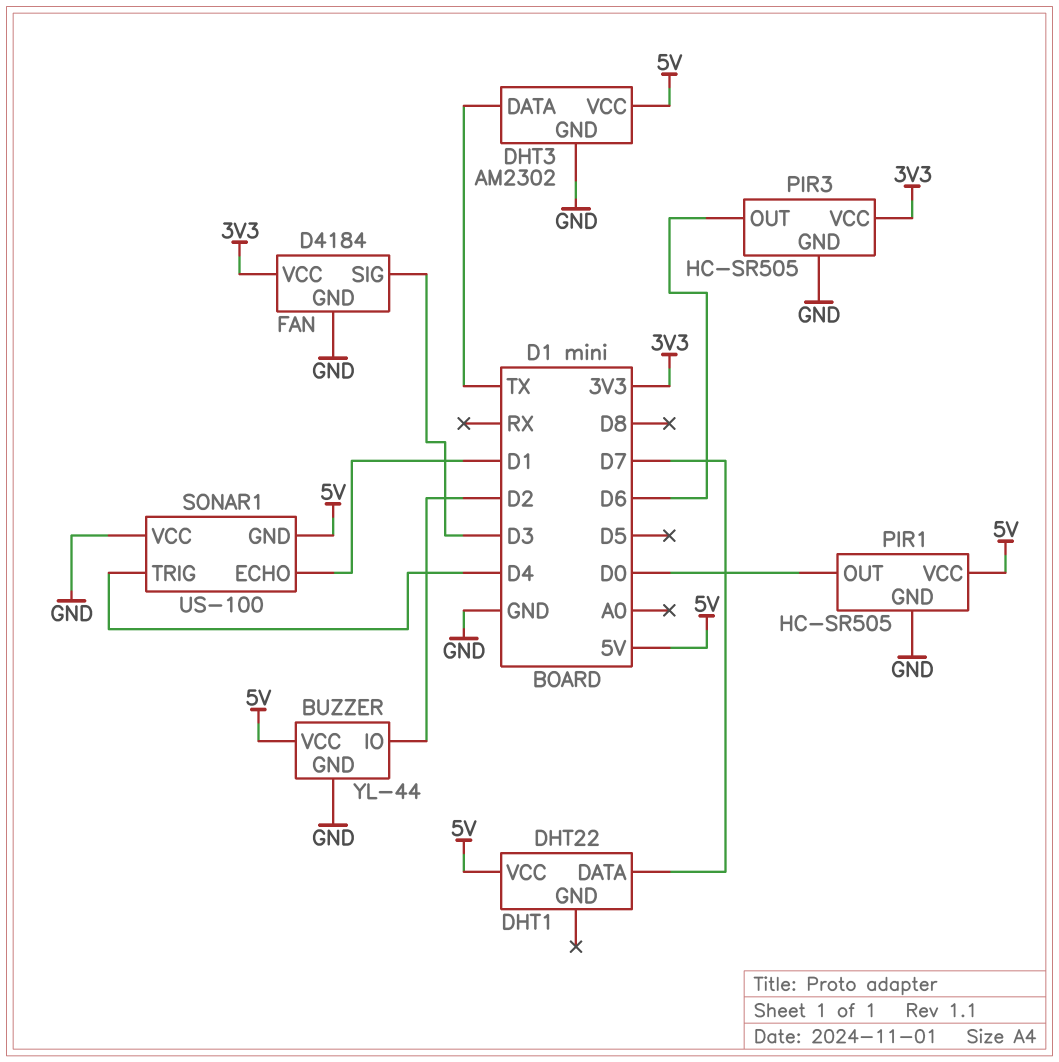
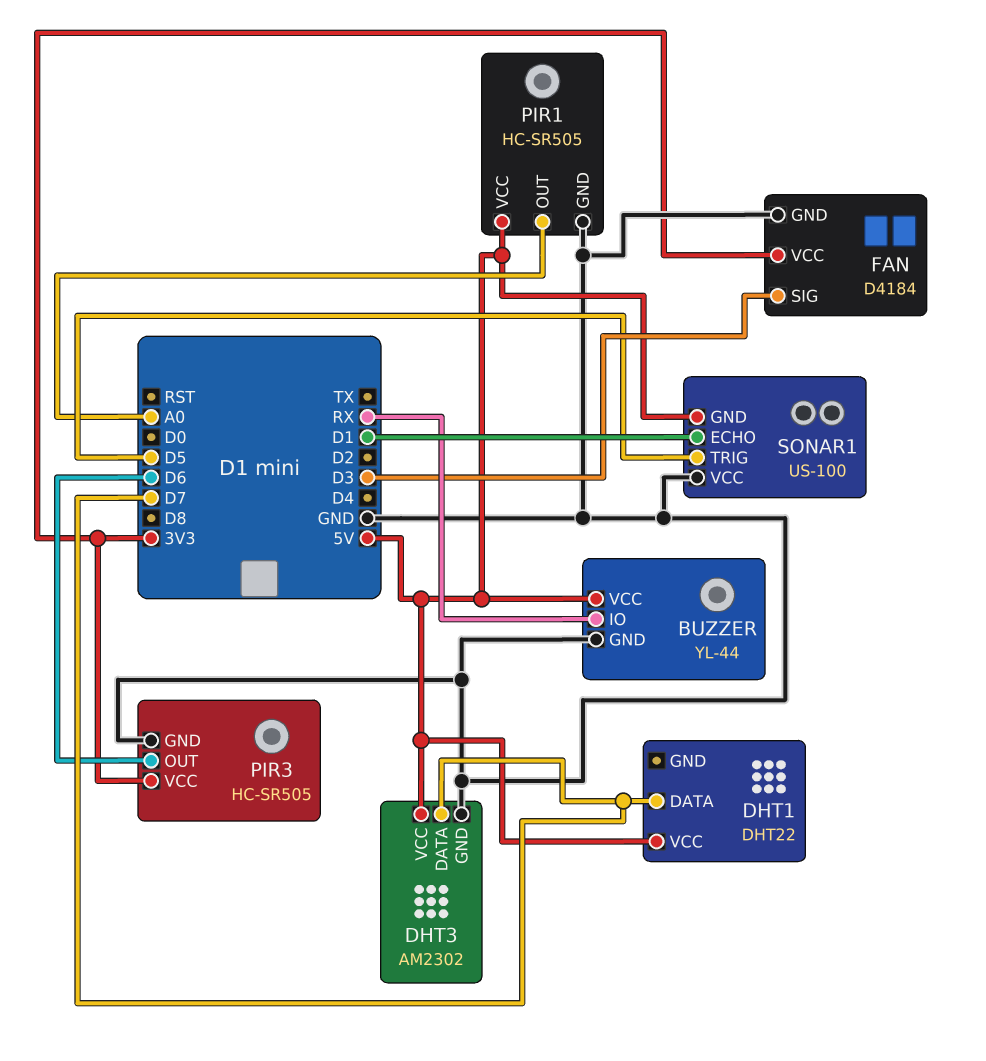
BUZZER pin IO: D2 -> RX
DHT3 pin DATA: TX -> D7
PIR1 pin OUT: D0 -> A0
SONAR1 pin TRIG: D4 -> D5

